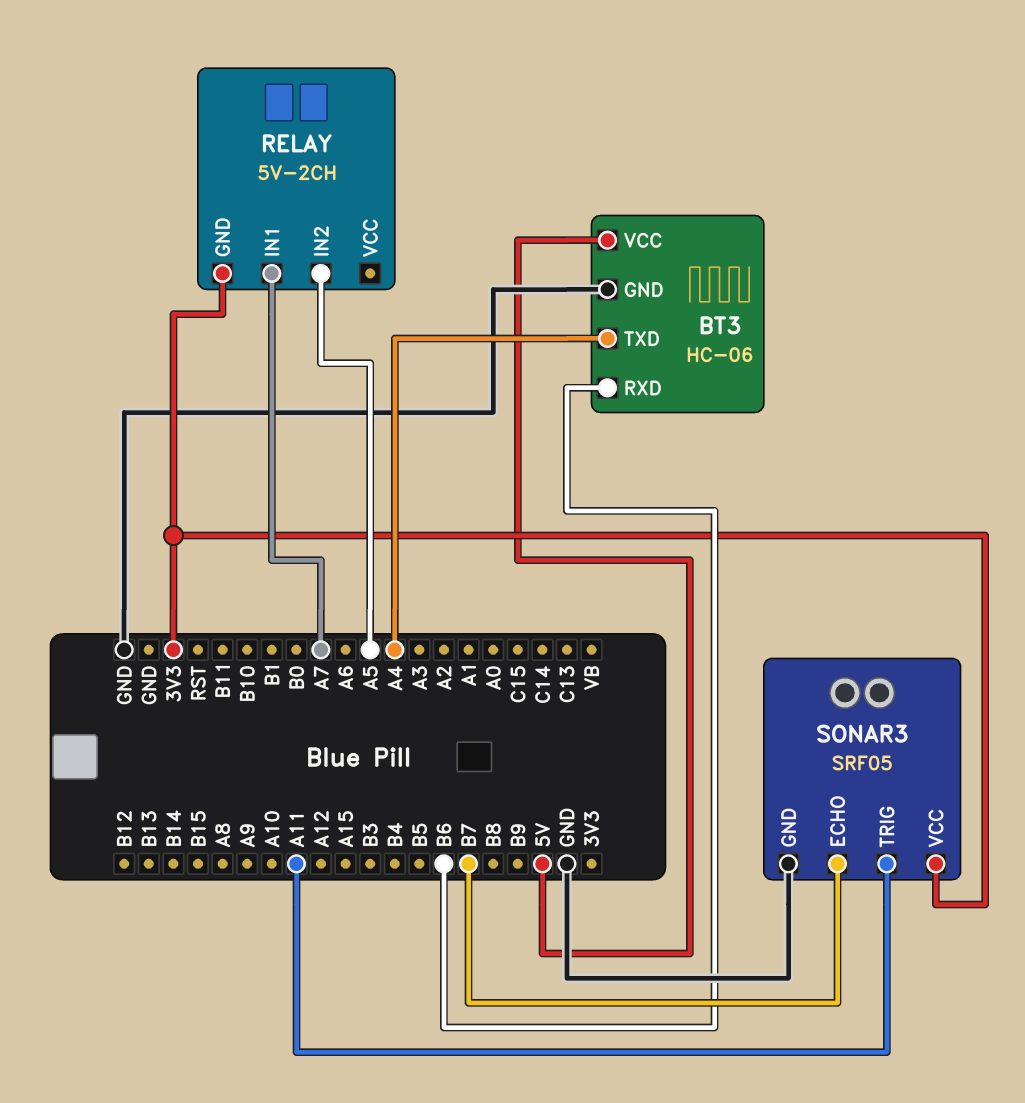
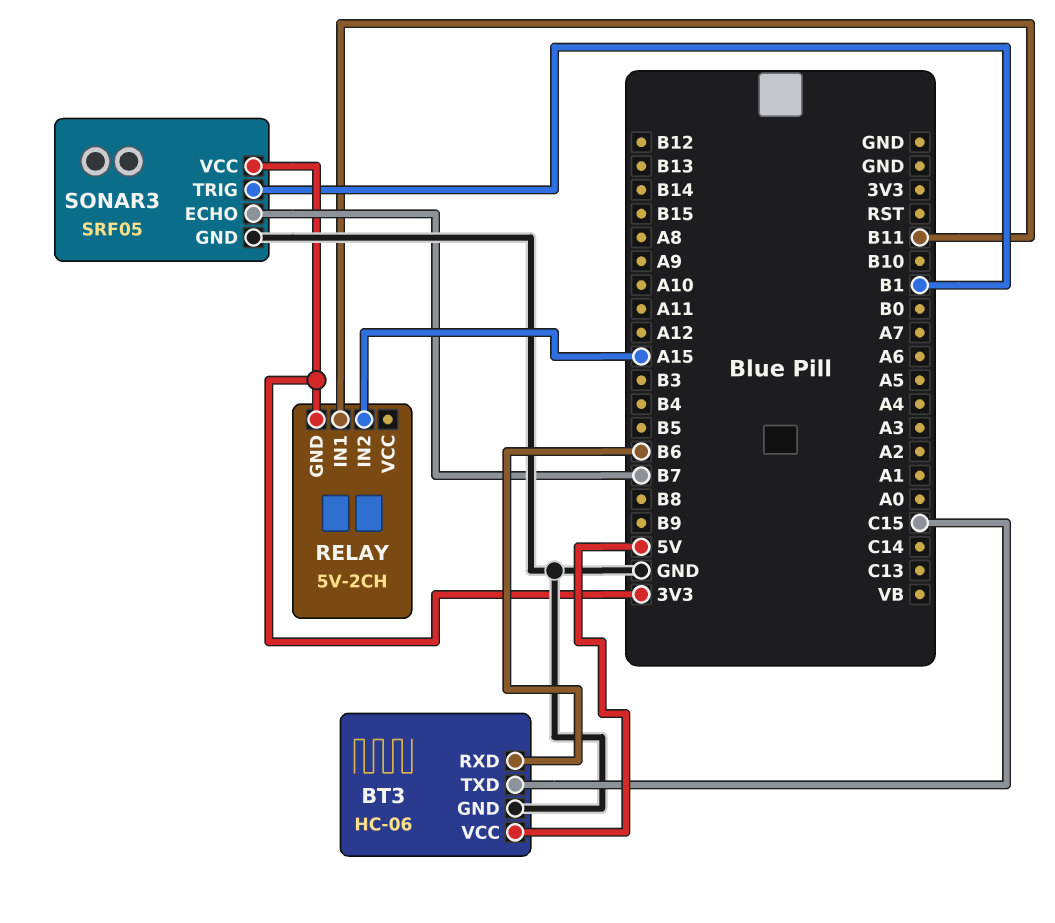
BT3 pin TXD: A4 -> C15
RELAY pin IN1: A7 -> B11
RELAY pin IN2: A5 -> A15
SONAR3 pin TRIG: A11 -> B1

